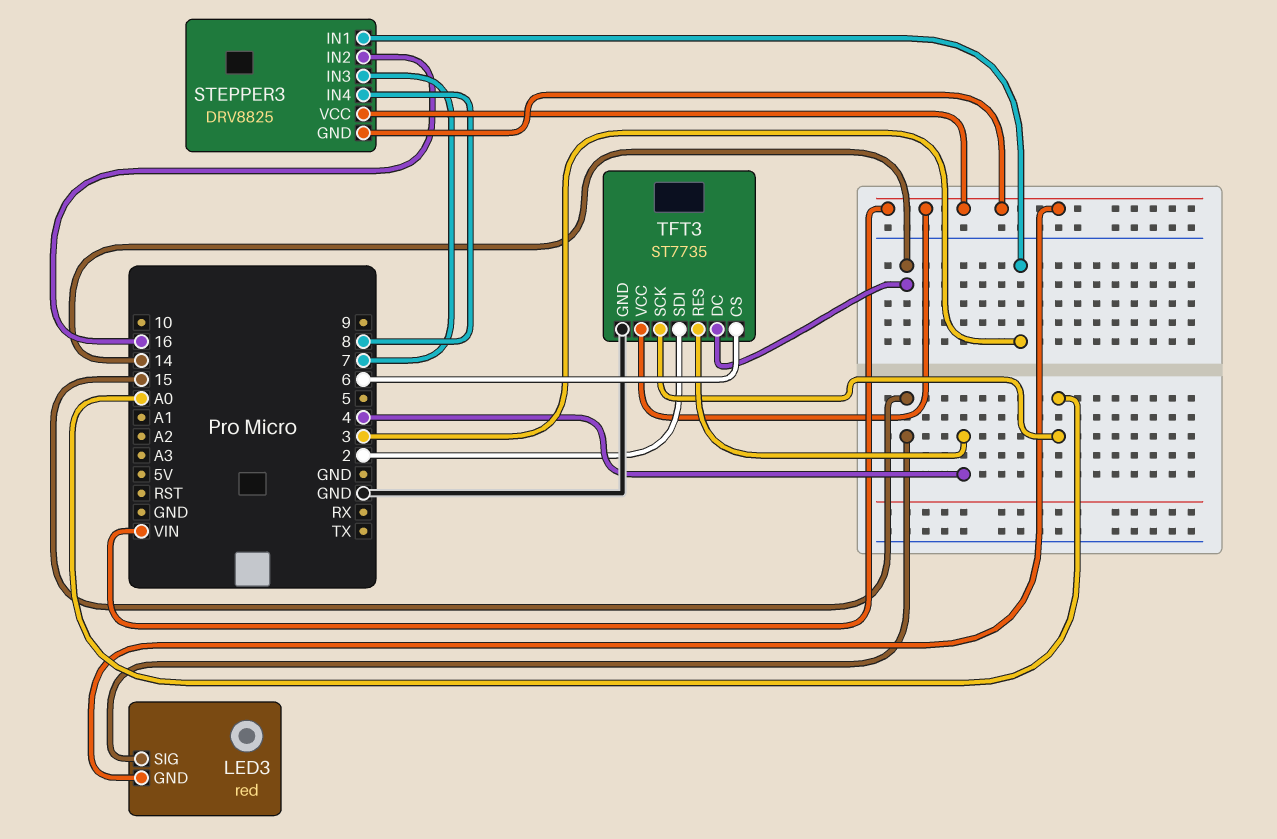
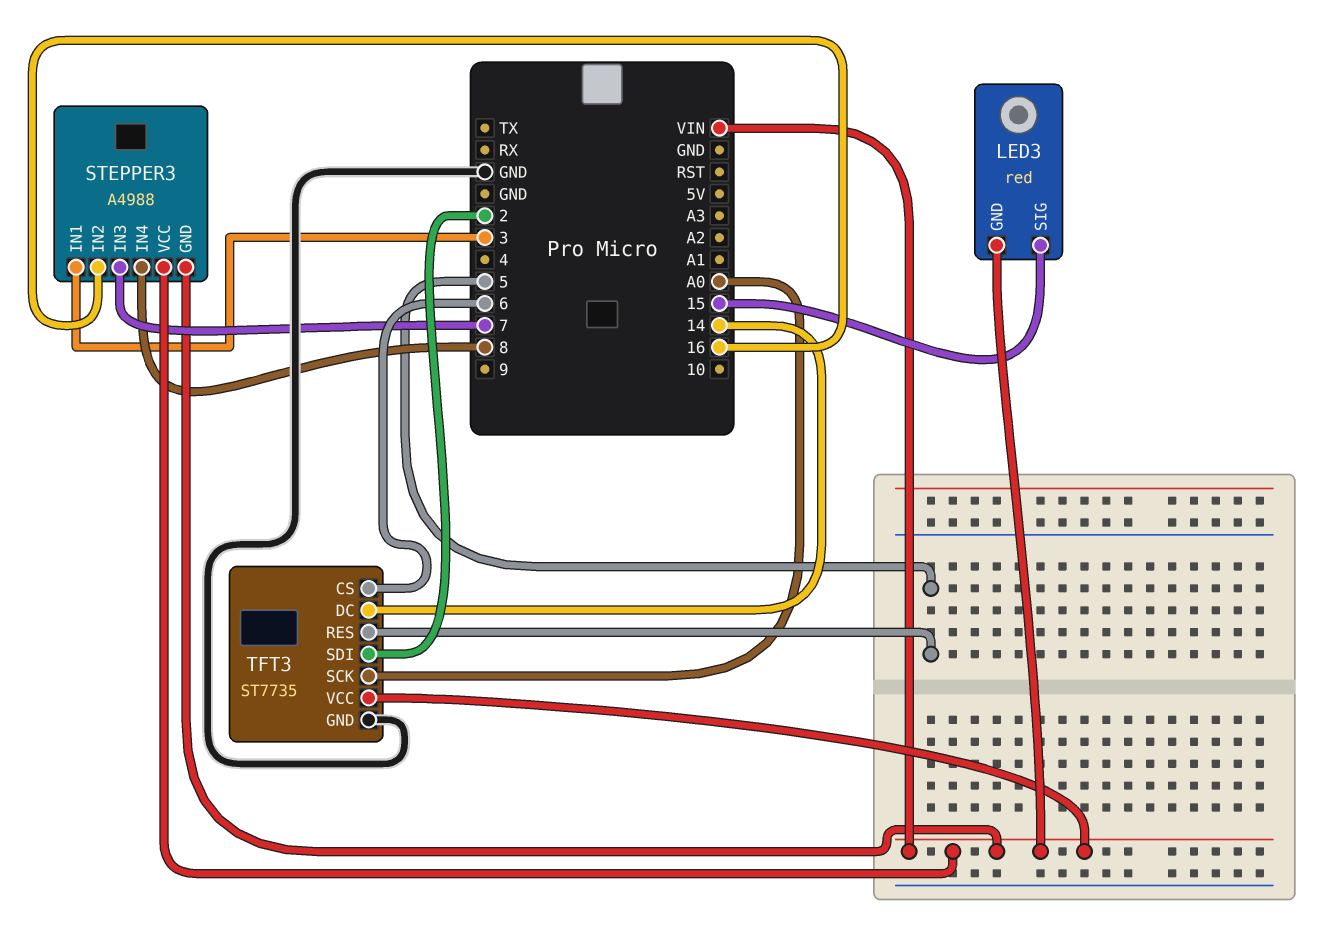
STEPPER3: DRV8825 -> A4988
TFT3 pin RES: 4 -> 5

